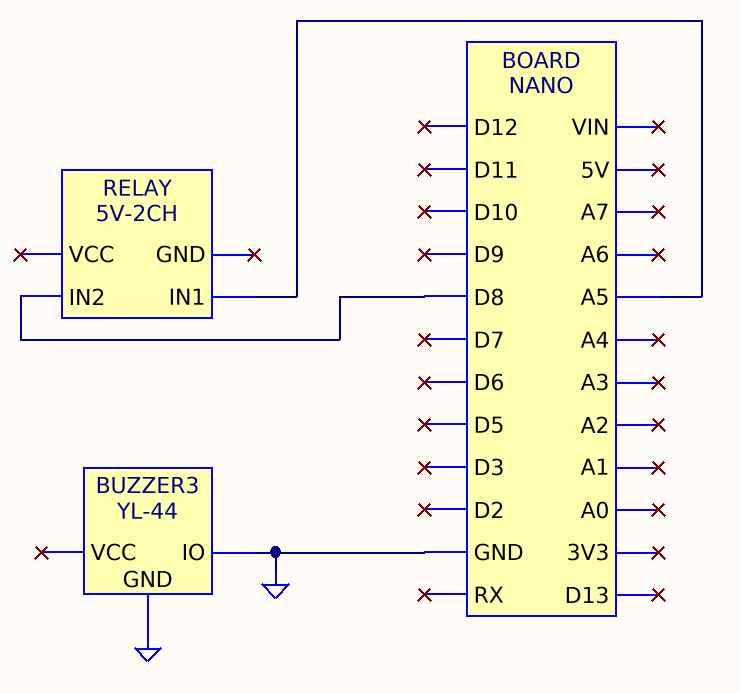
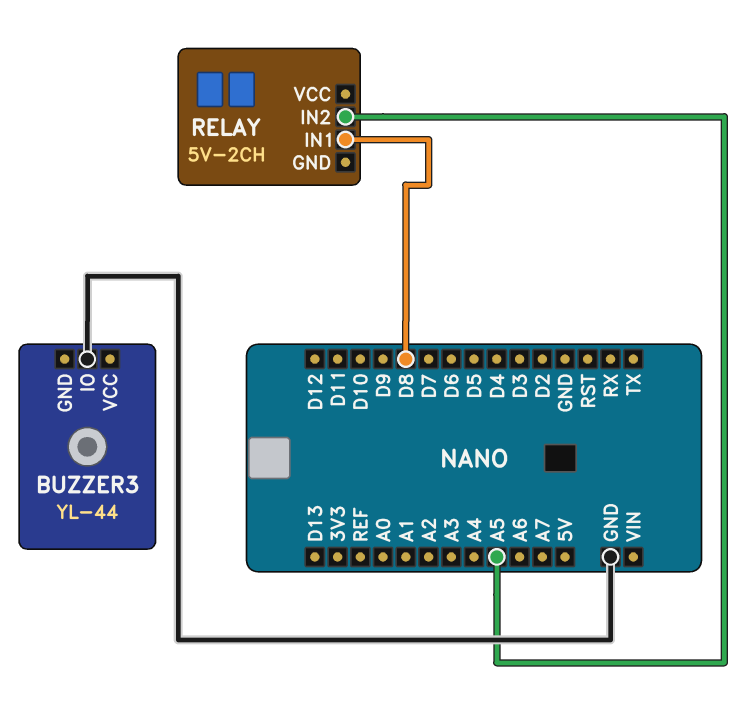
BUZZER3 pin GND: GND -> none
RELAY pin IN1: A5 -> D8
RELAY pin IN2: D8 -> A5

